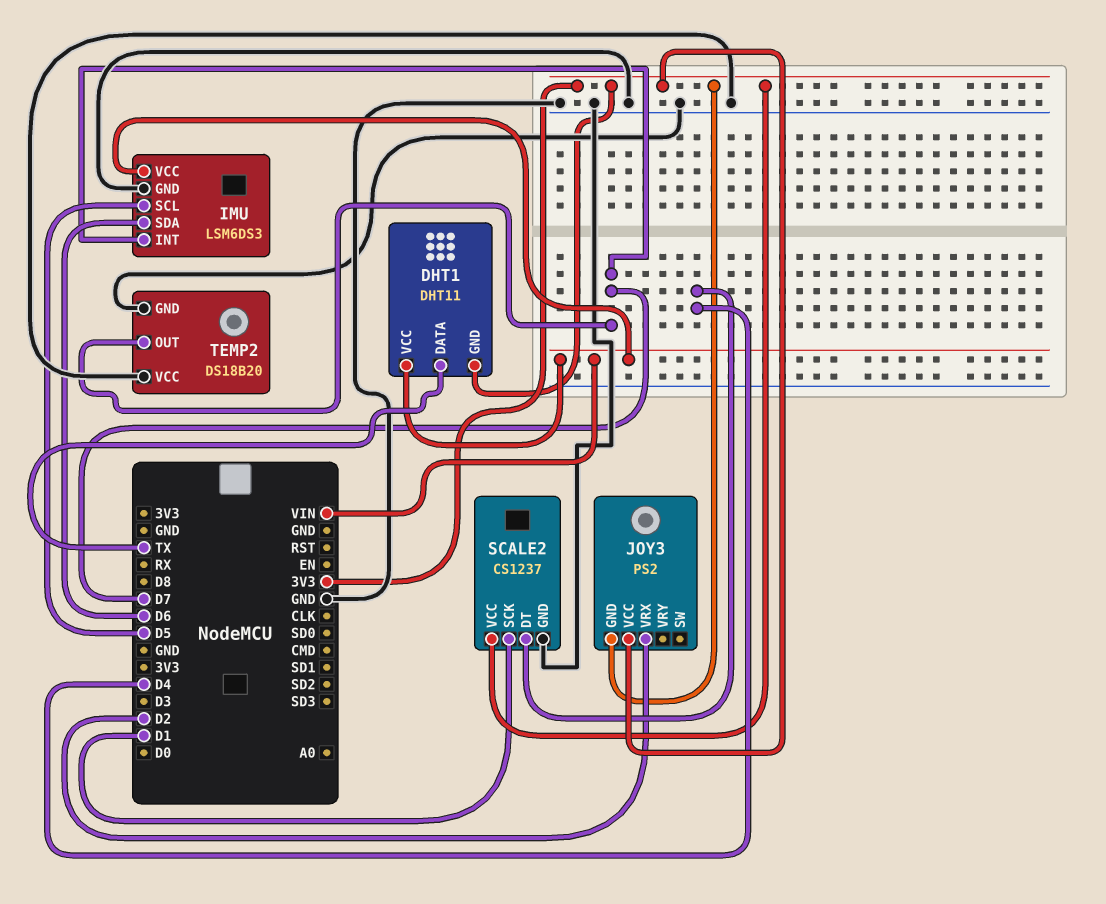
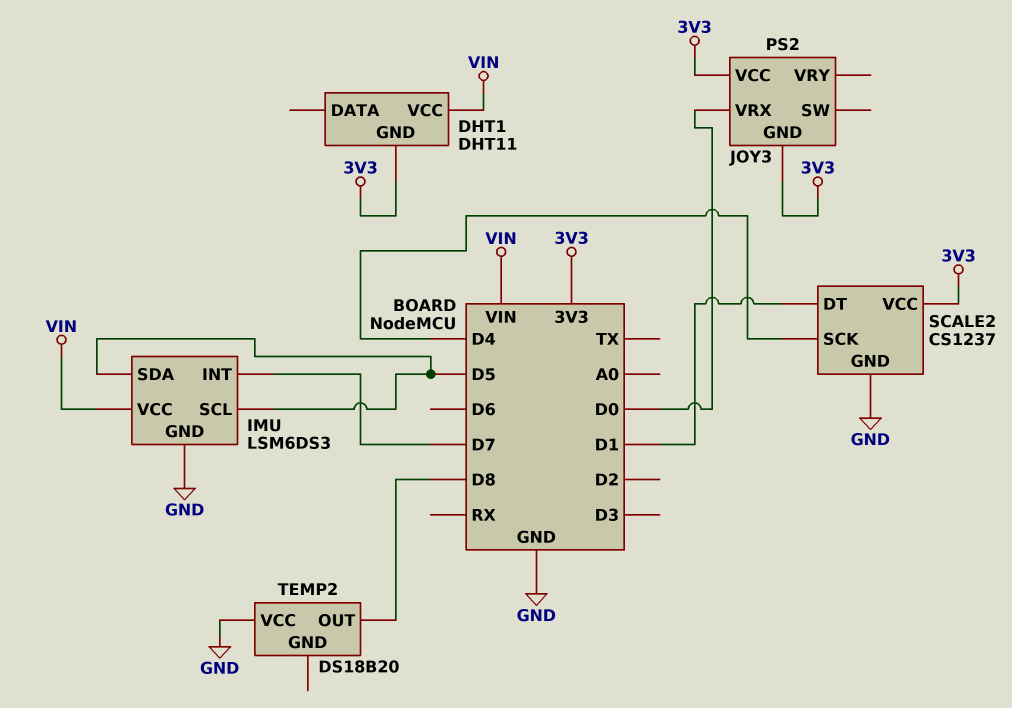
DHT1 pin DATA: TX -> none
IMU pin SDA: D6 -> D5
JOY3 pin VRX: D2 -> D0
SCALE2 pin DT: D4 -> D1
SCALE2 pin SCK: D1 -> D4
TEMP2 pin GND: GND -> none
TEMP2 pin OUT: D7 -> D8

